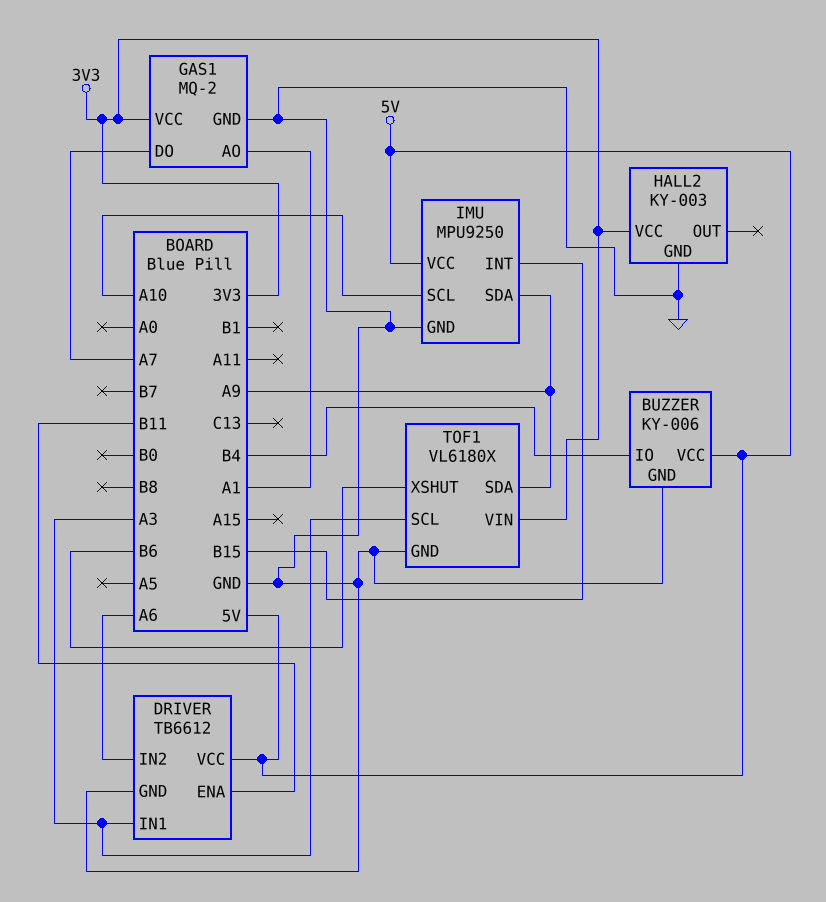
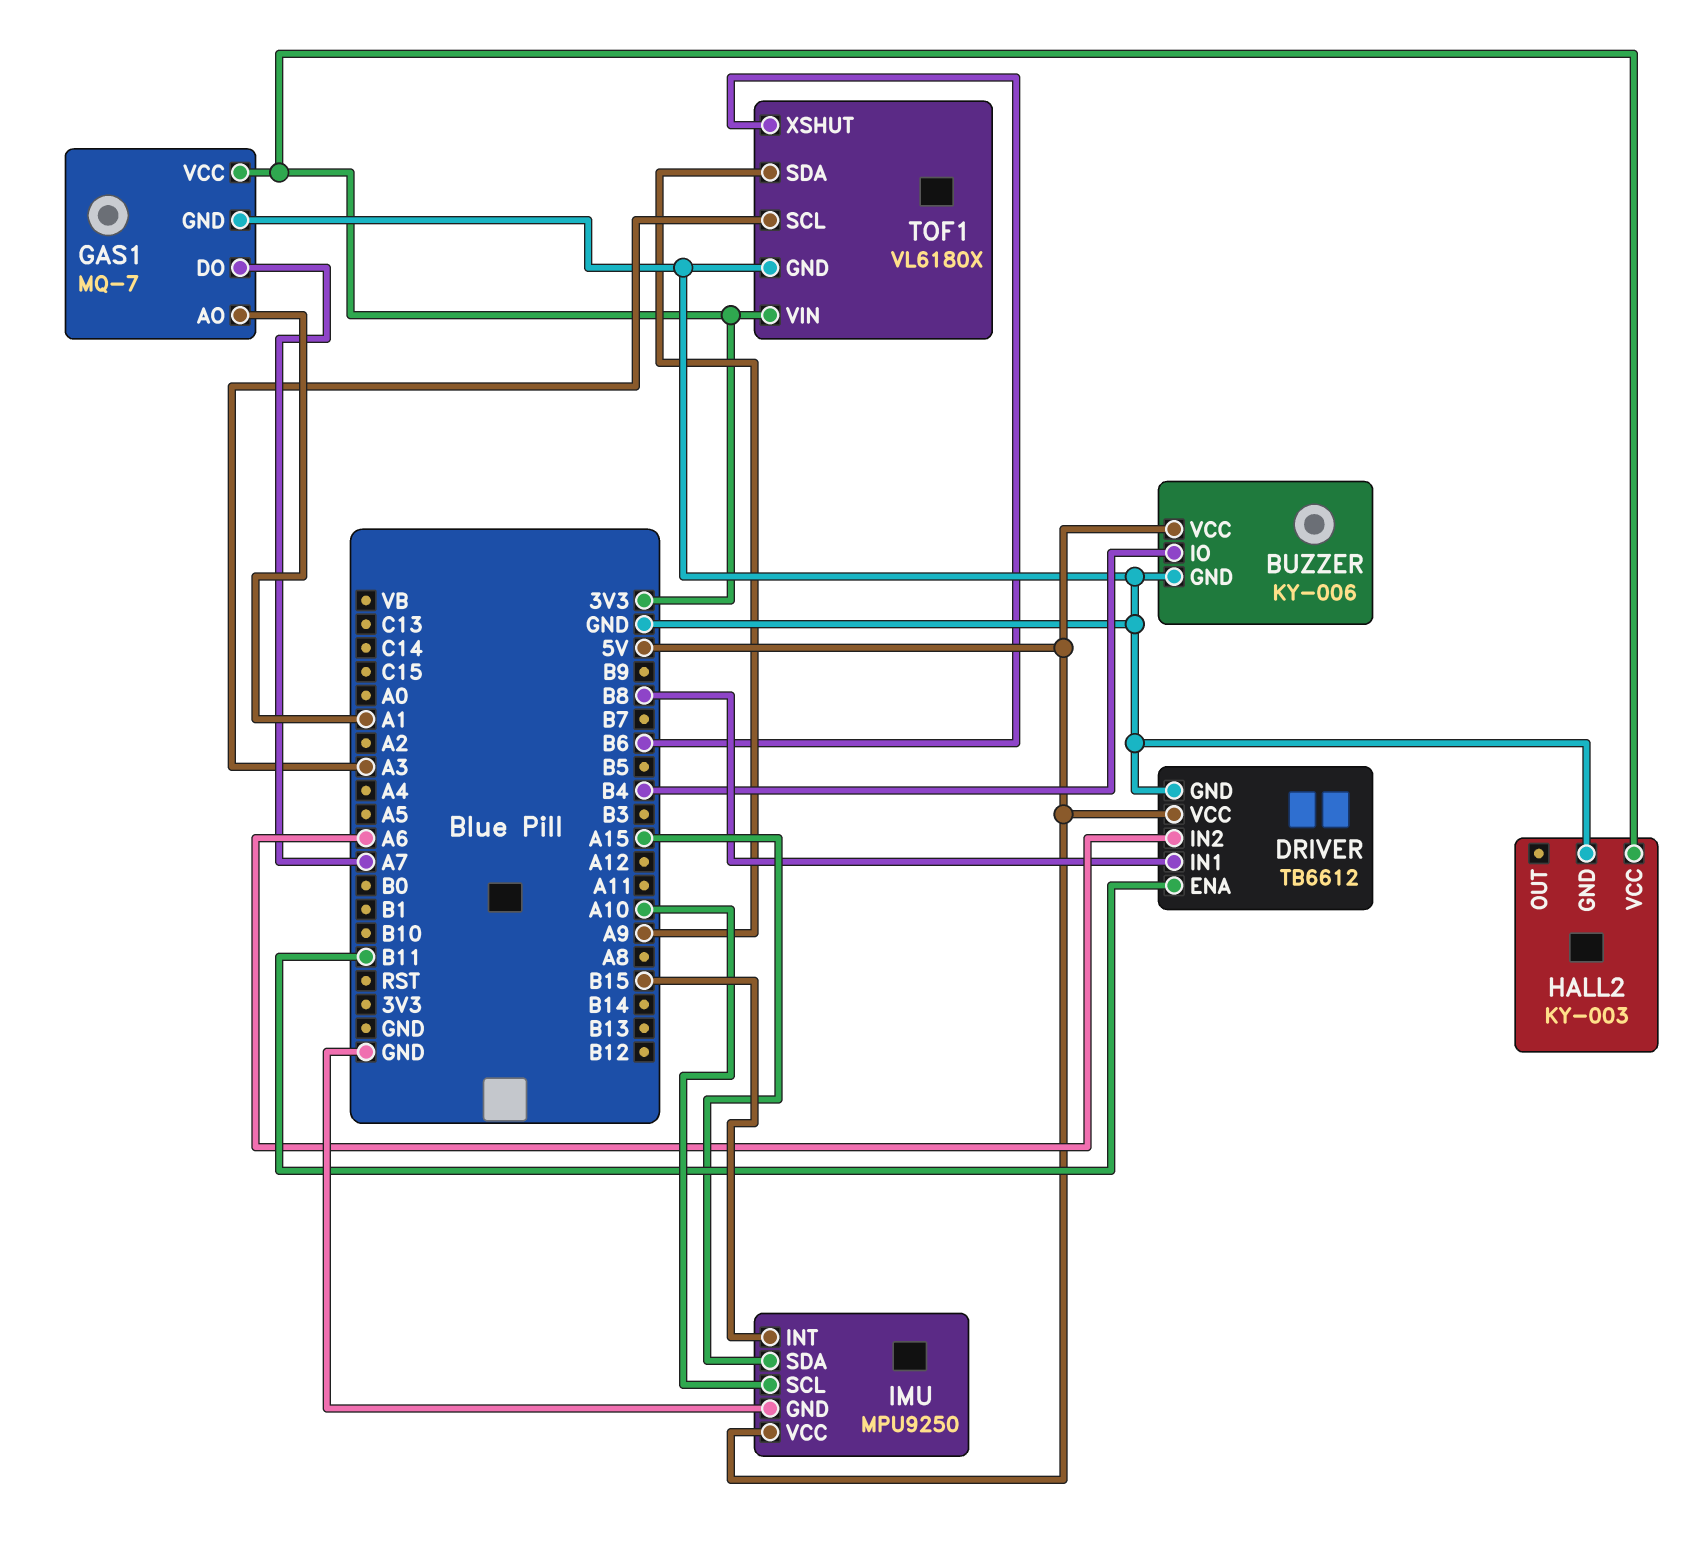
DRIVER pin IN1: A3 -> B8
GAS1: MQ-2 -> MQ-7
IMU pin SDA: A9 -> A15

